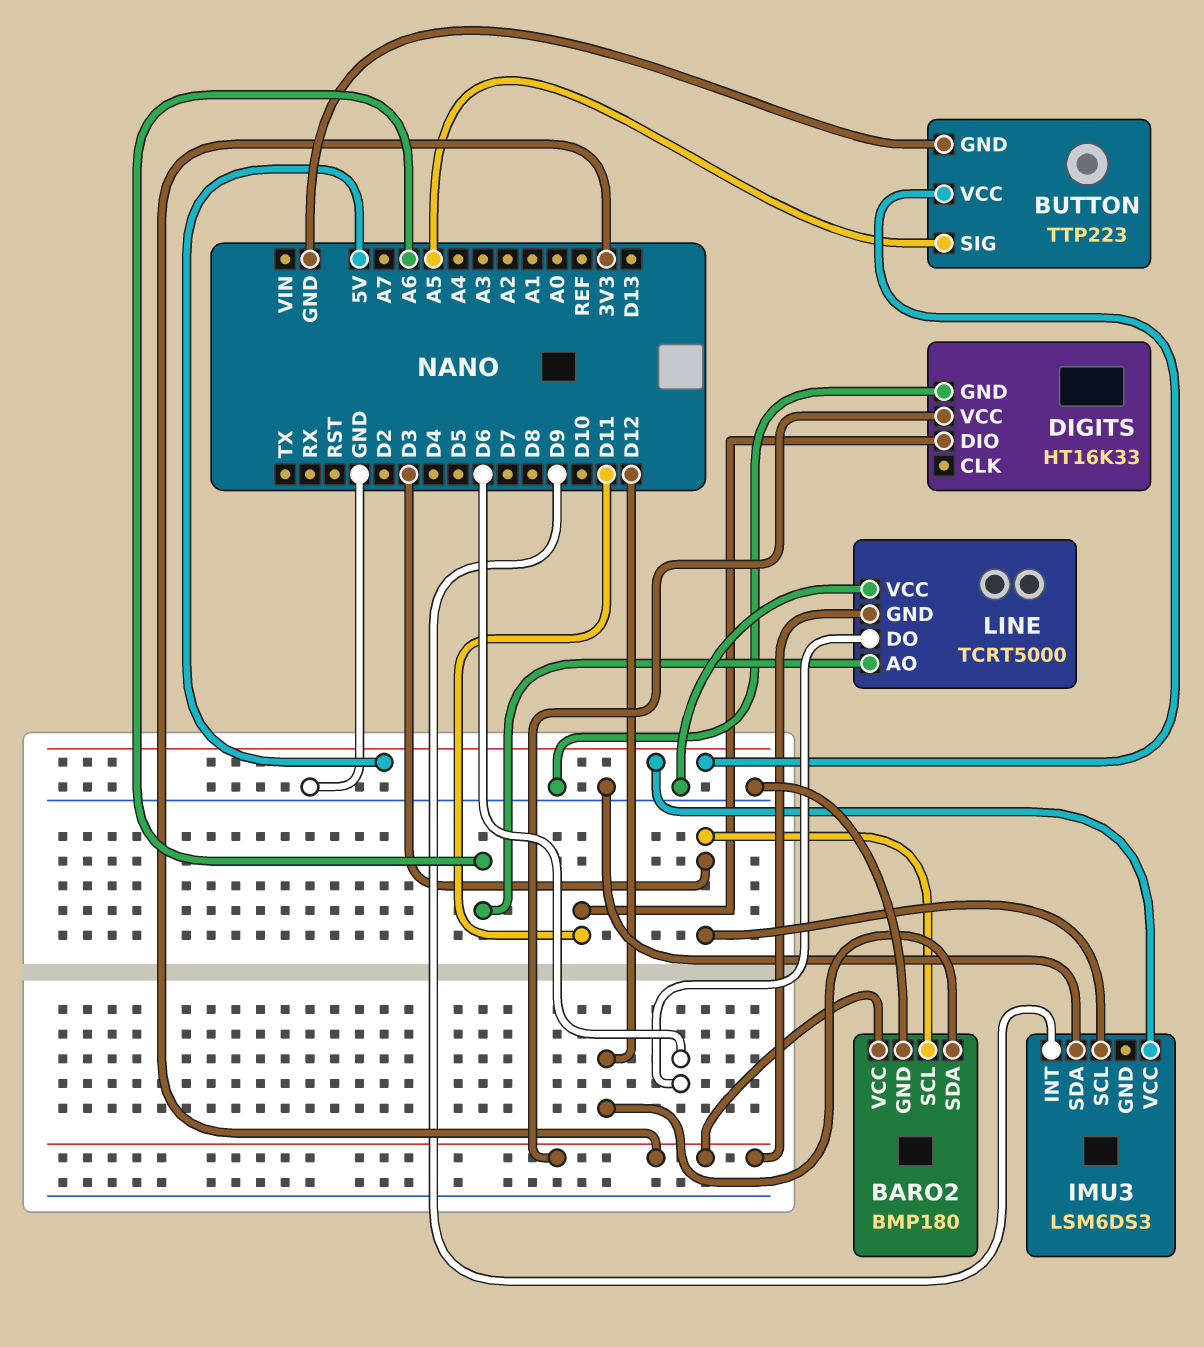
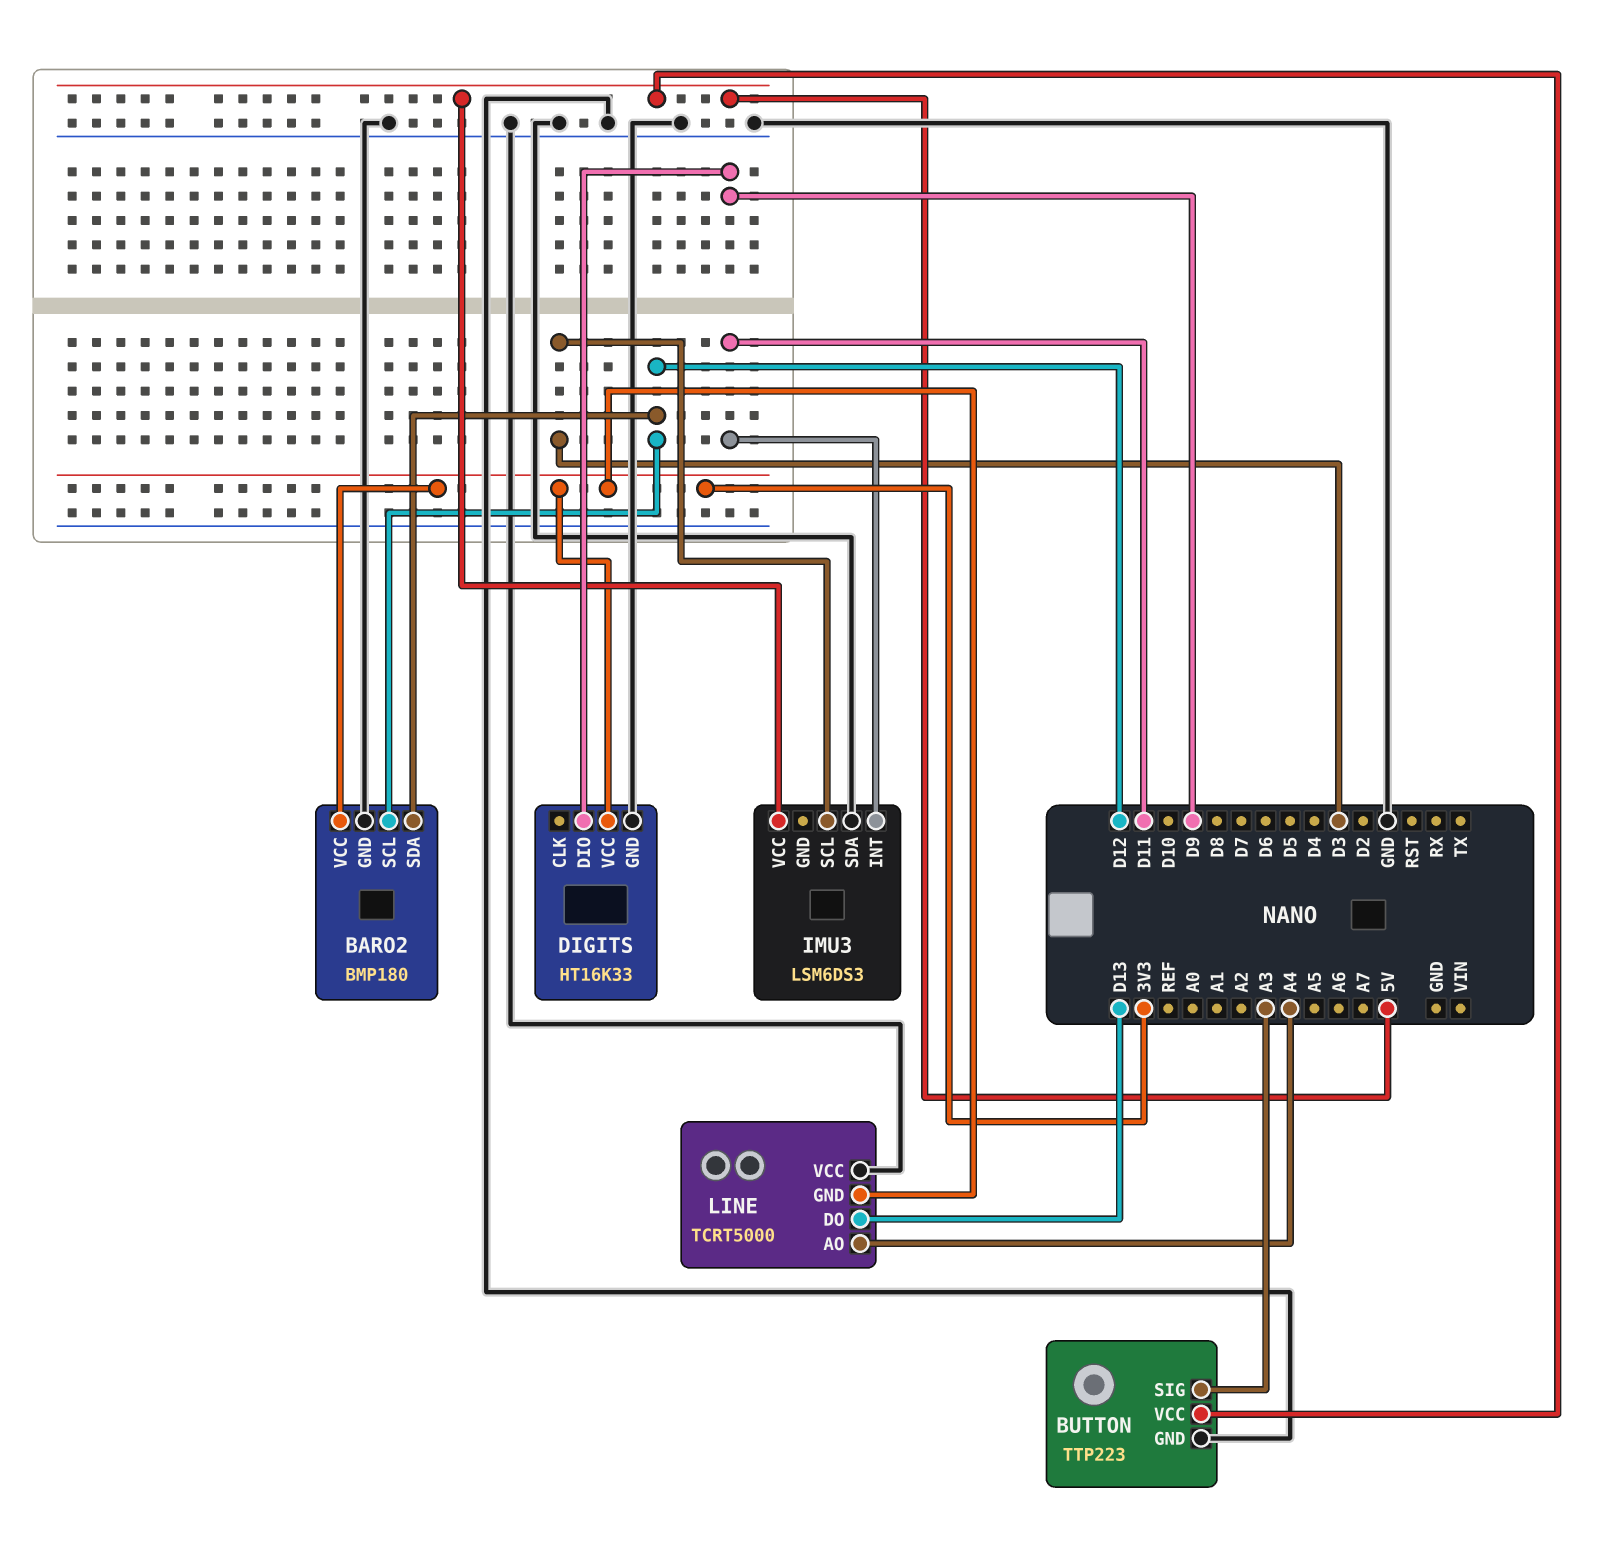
BARO2 pin SCL: D3 -> D12
BUTTON pin SIG: A5 -> A3
DIGITS pin DIO: D11 -> D9
IMU3 pin INT: D9 -> D11
LINE pin AO: A6 -> A4
LINE pin DO: D6 -> D13

